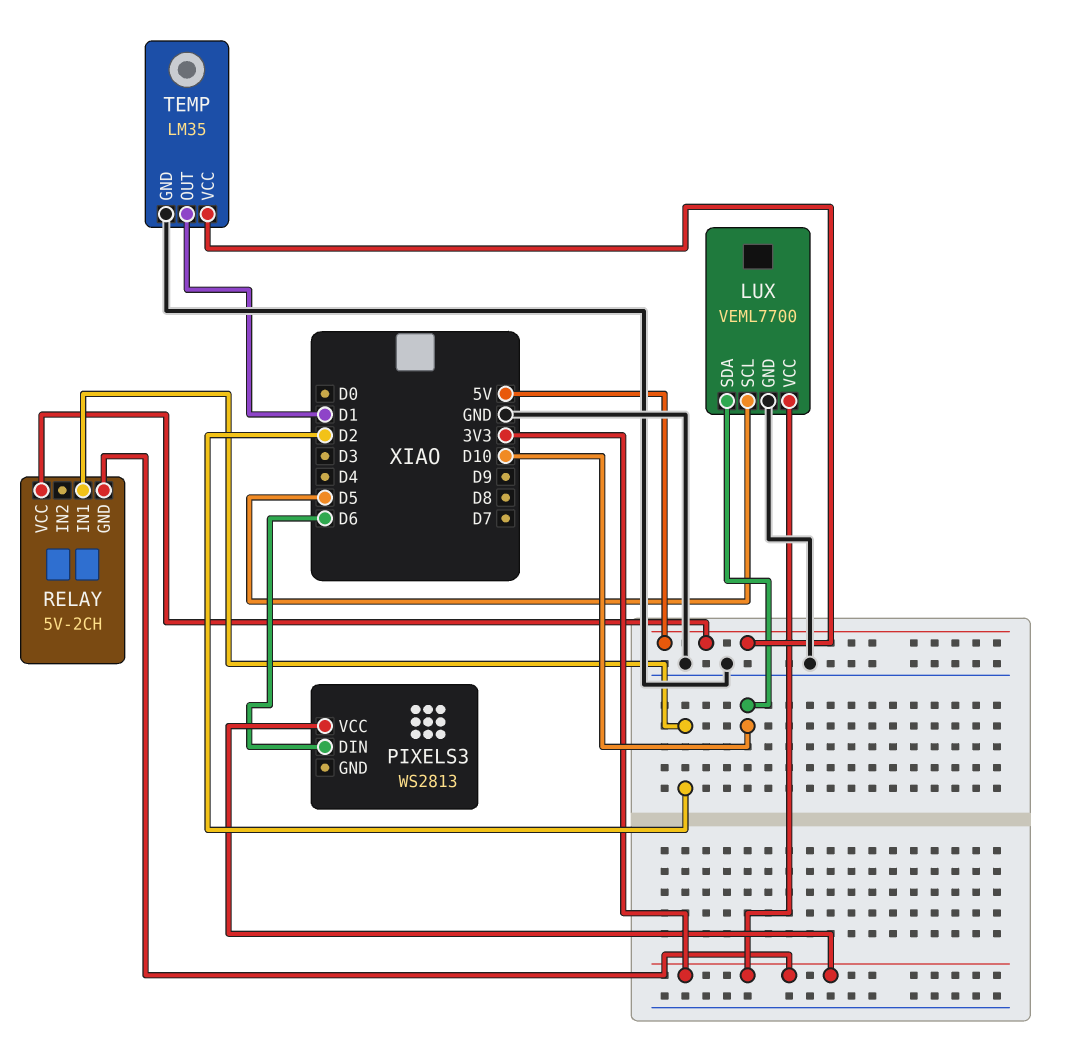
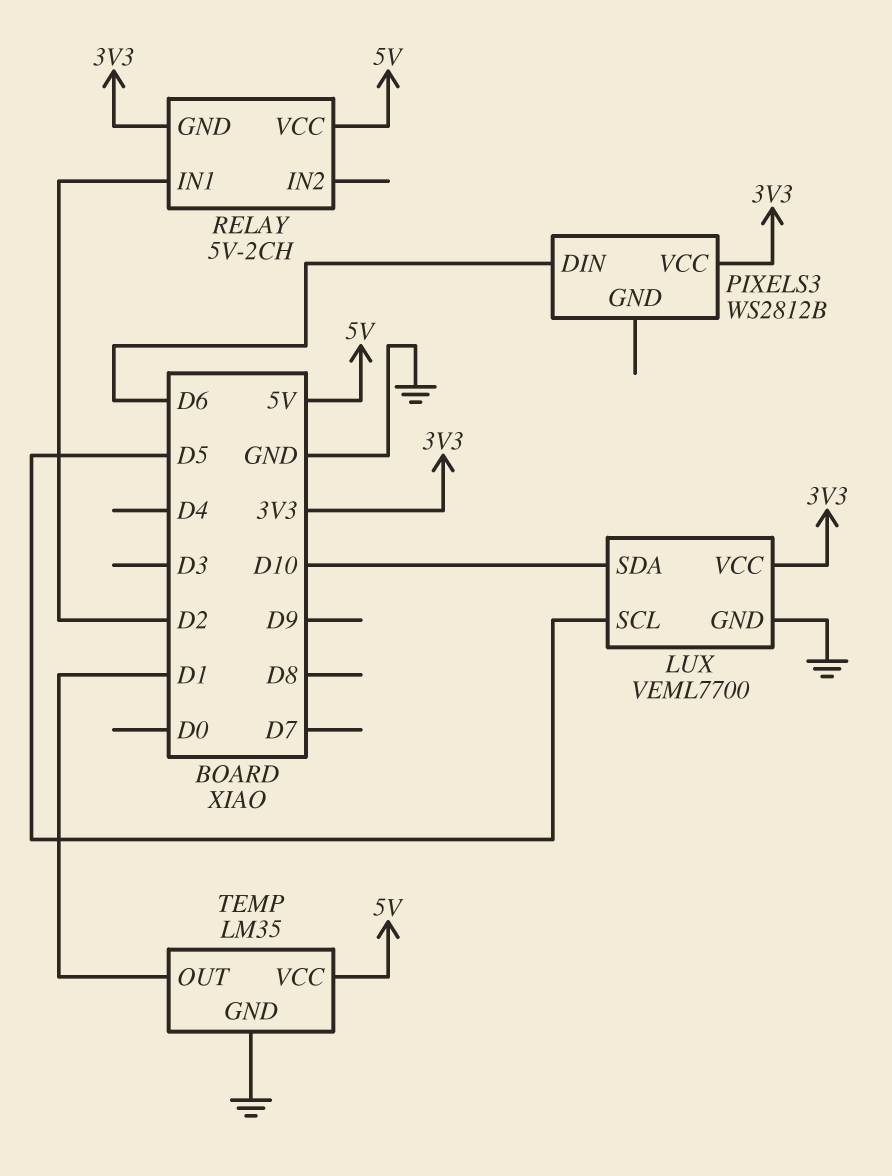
PIXELS3: WS2813 -> WS2812B

